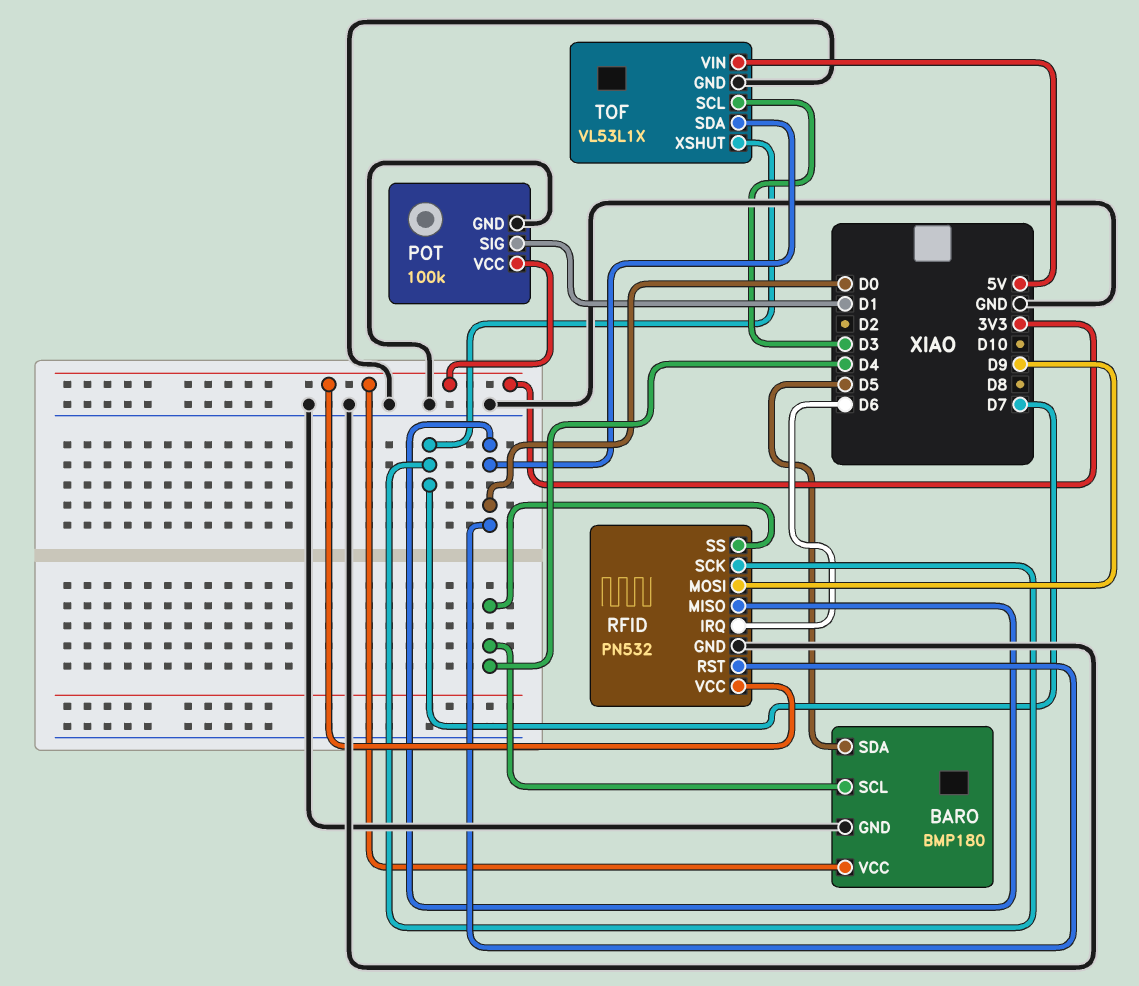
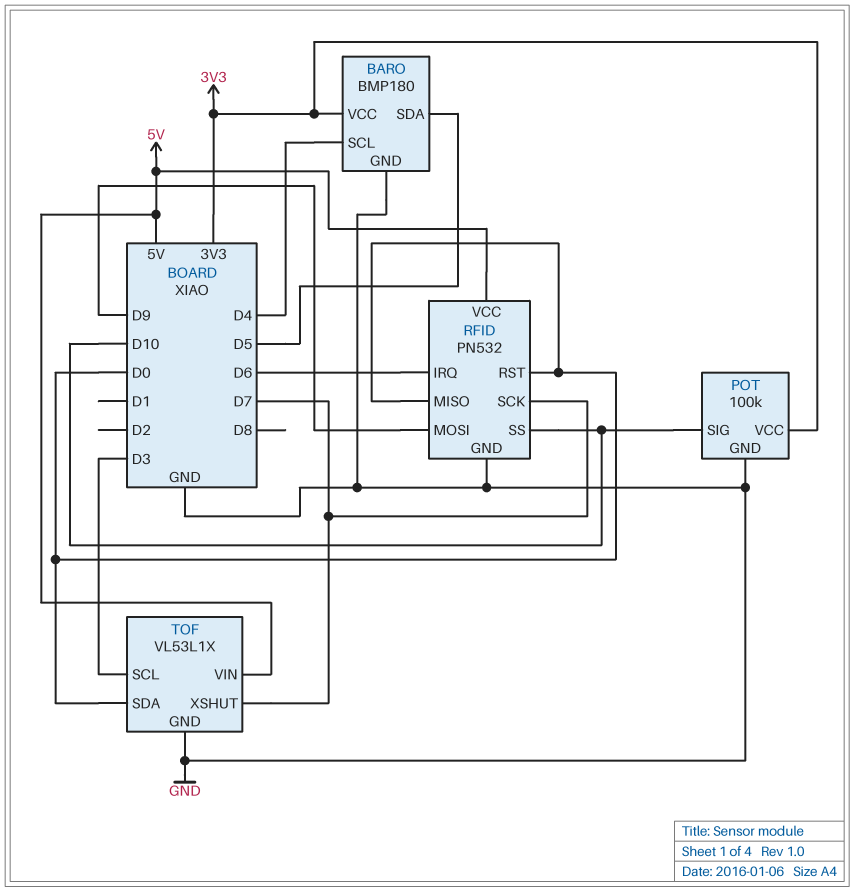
POT pin SIG: D1 -> D10
RFID pin SS: D4 -> D10
RFID pin VCC: 3V3 -> 5V

